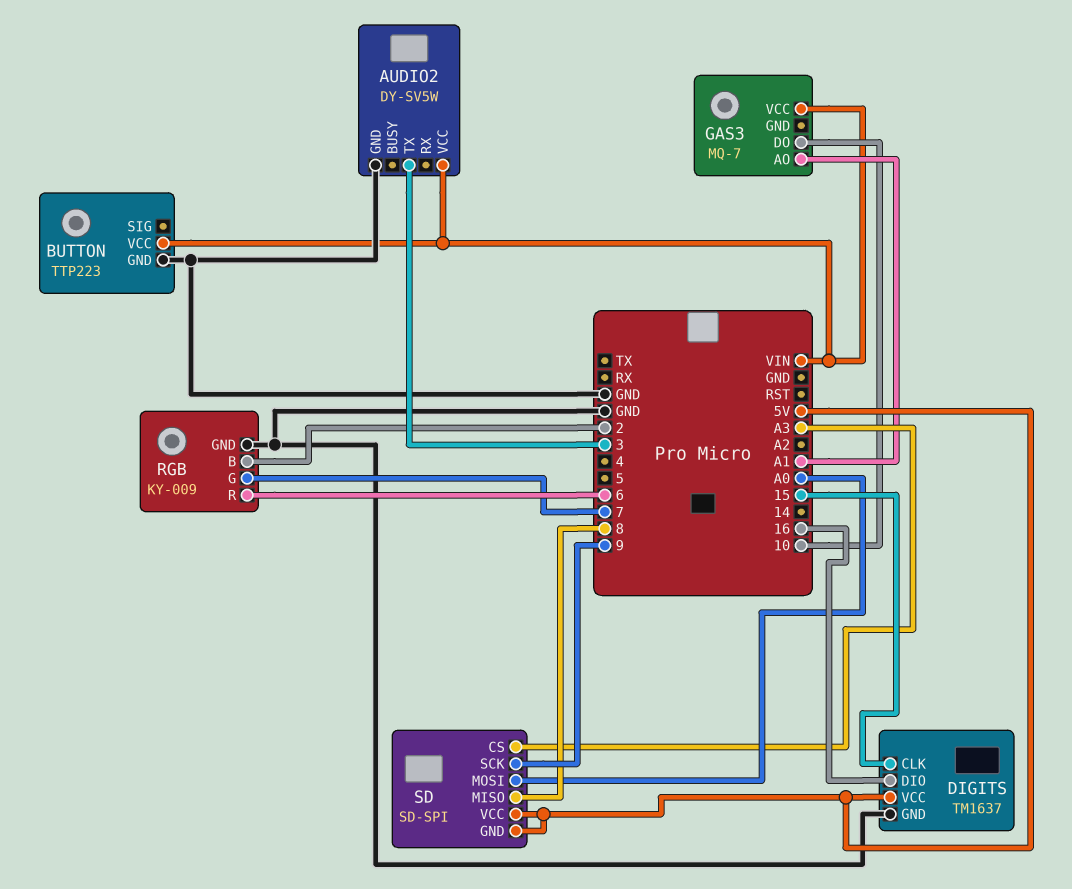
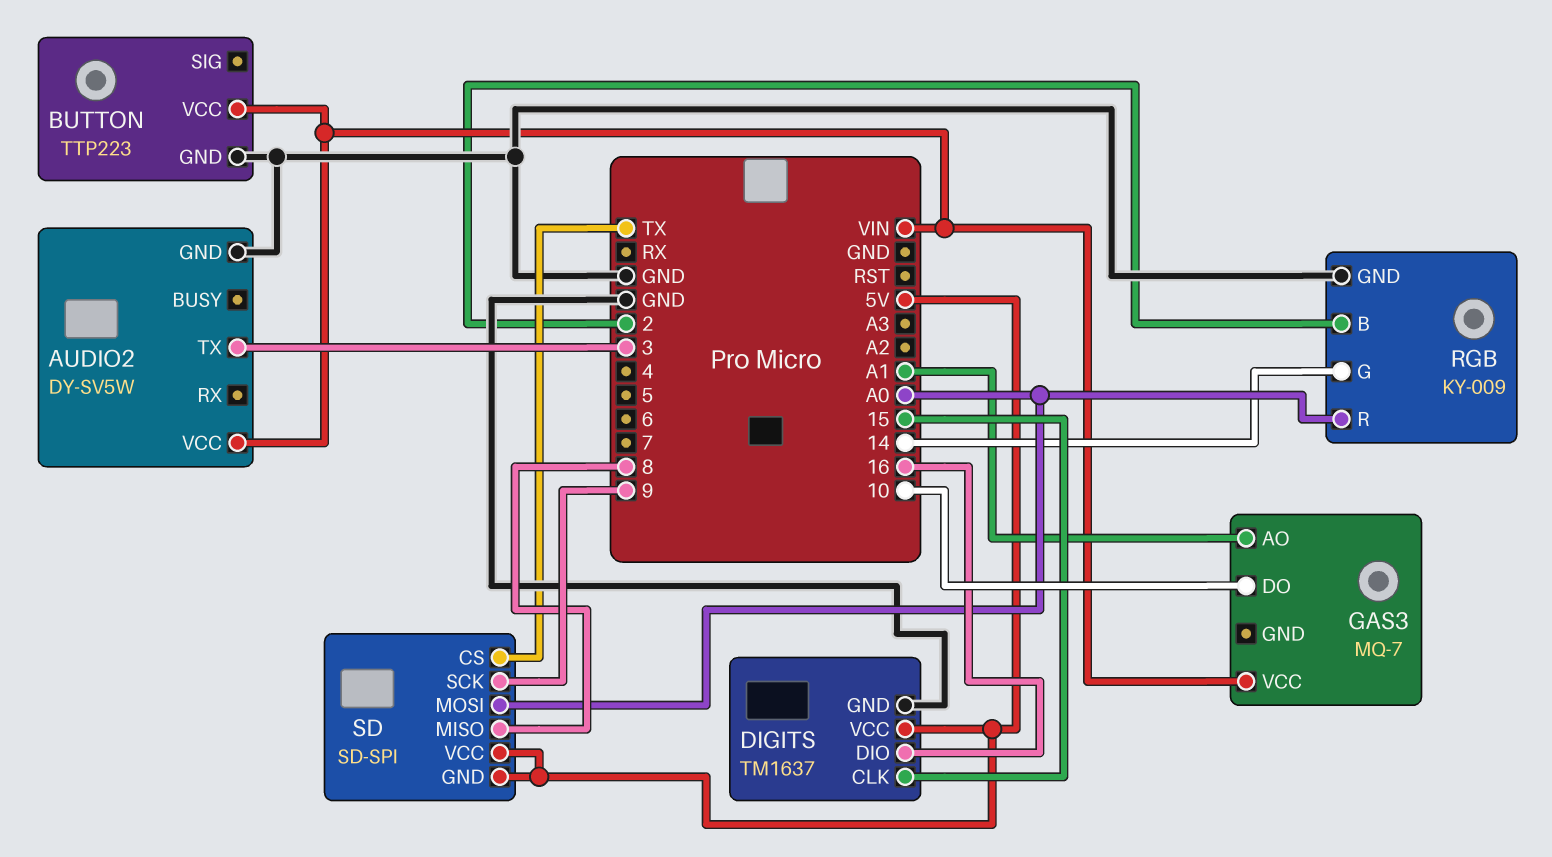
RGB pin G: 7 -> 14
RGB pin R: 6 -> A0
SD pin CS: A3 -> TX

